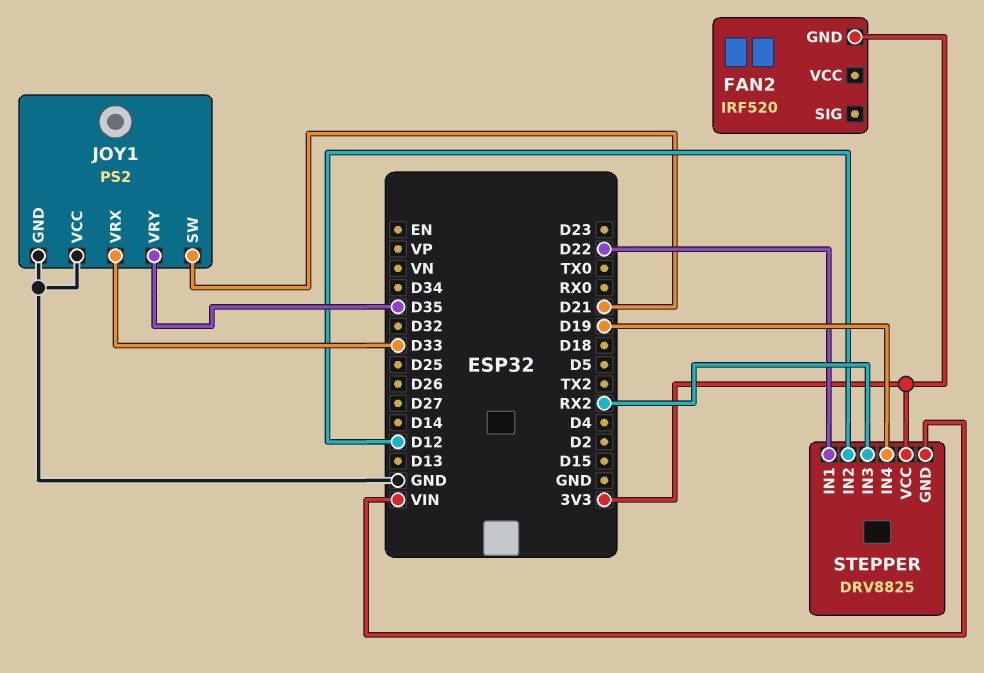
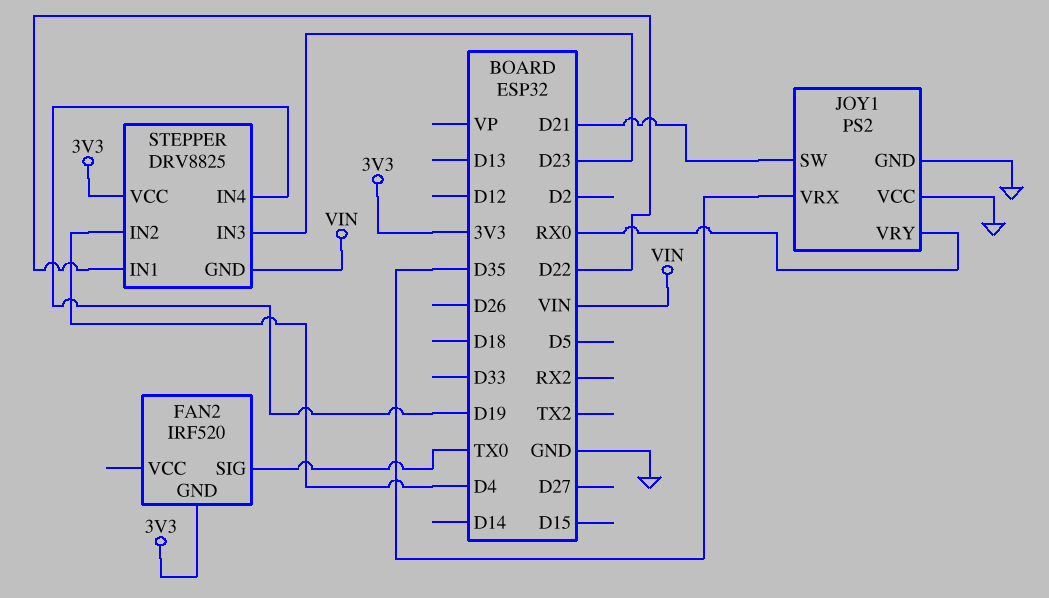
FAN2 pin SIG: none -> TX0
JOY1 pin VRX: D33 -> D35
JOY1 pin VRY: D35 -> RX0
STEPPER pin IN2: D12 -> D4
STEPPER pin IN3: RX2 -> D23

